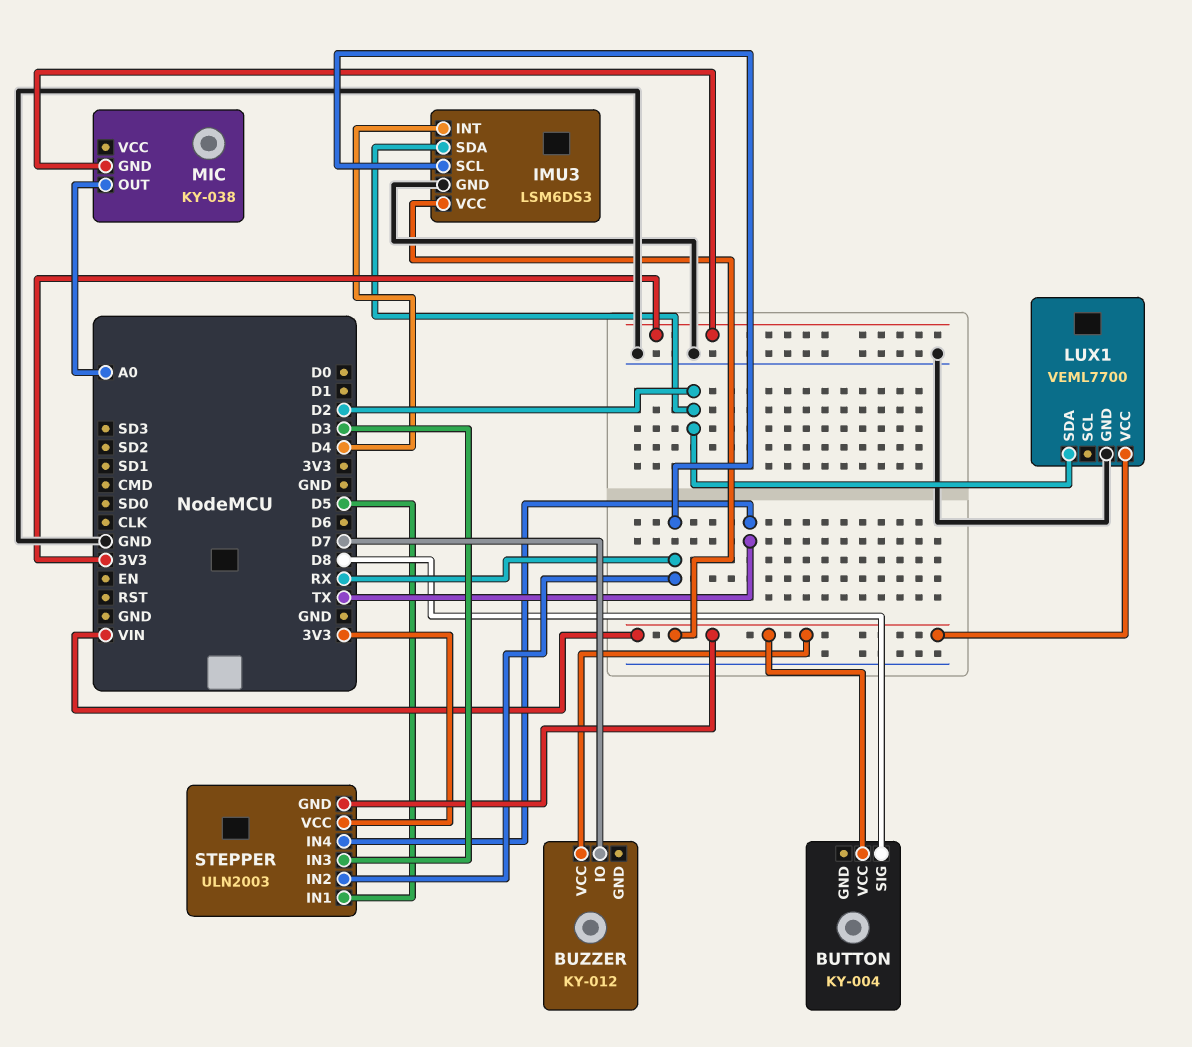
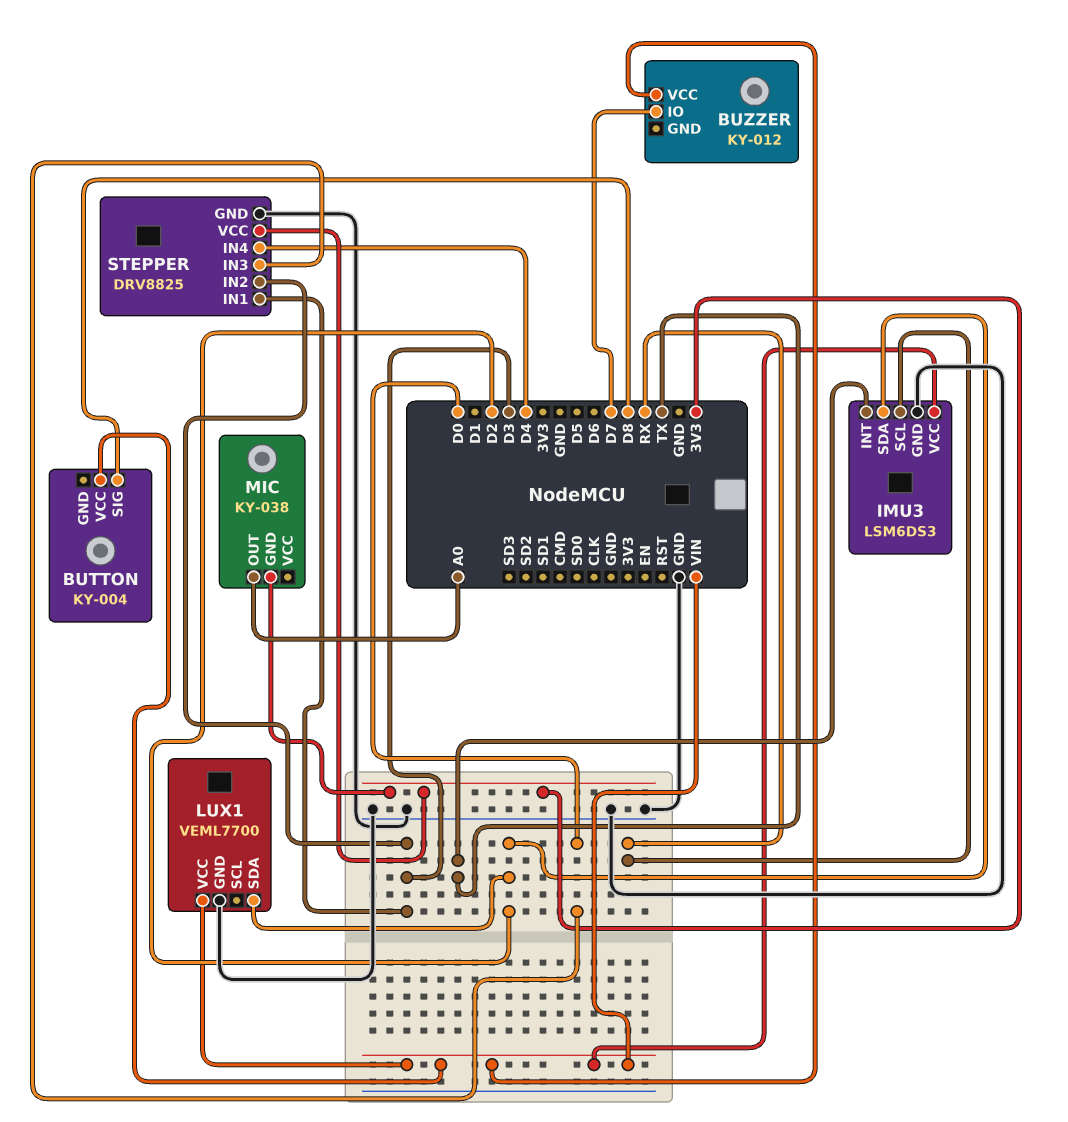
IMU3 pin INT: D4 -> TX
STEPPER: ULN2003 -> DRV8825
STEPPER pin GND: VIN -> GND
STEPPER pin IN1: D5 -> D3
STEPPER pin IN2: RX -> D3
STEPPER pin IN3: D3 -> D0
STEPPER pin IN4: TX -> D4

